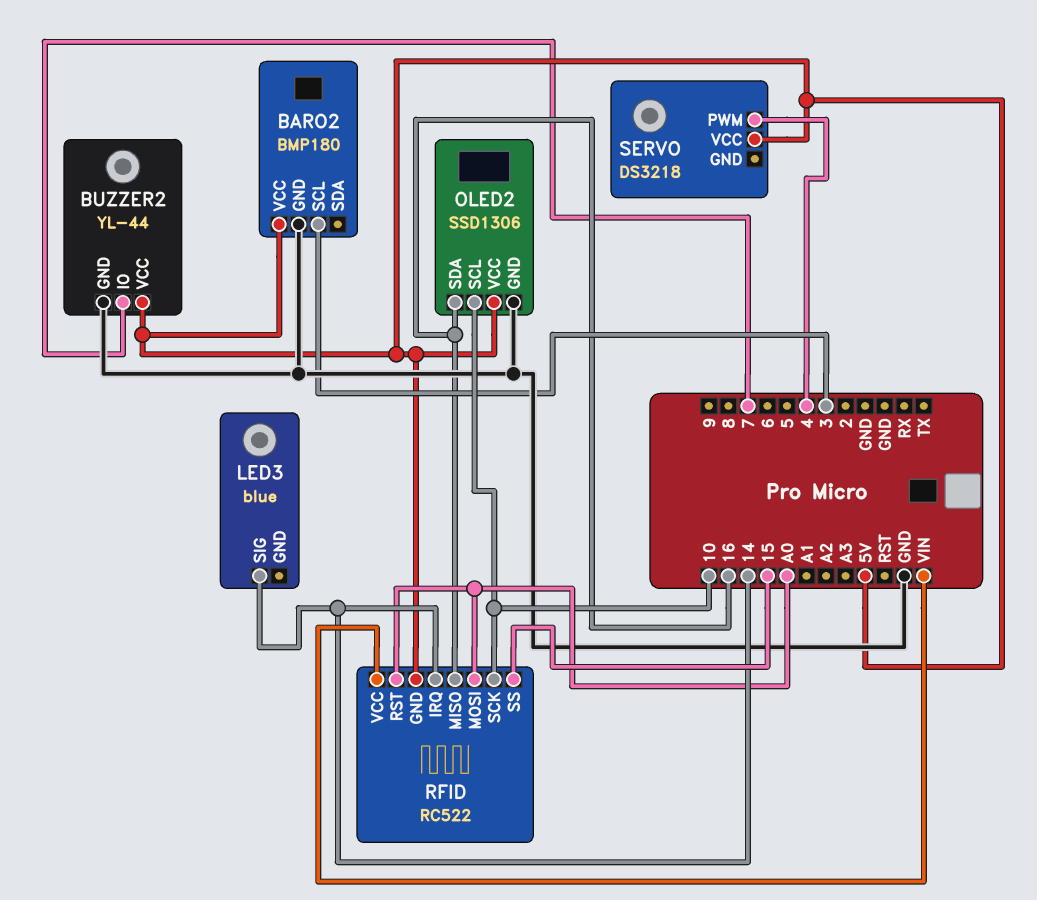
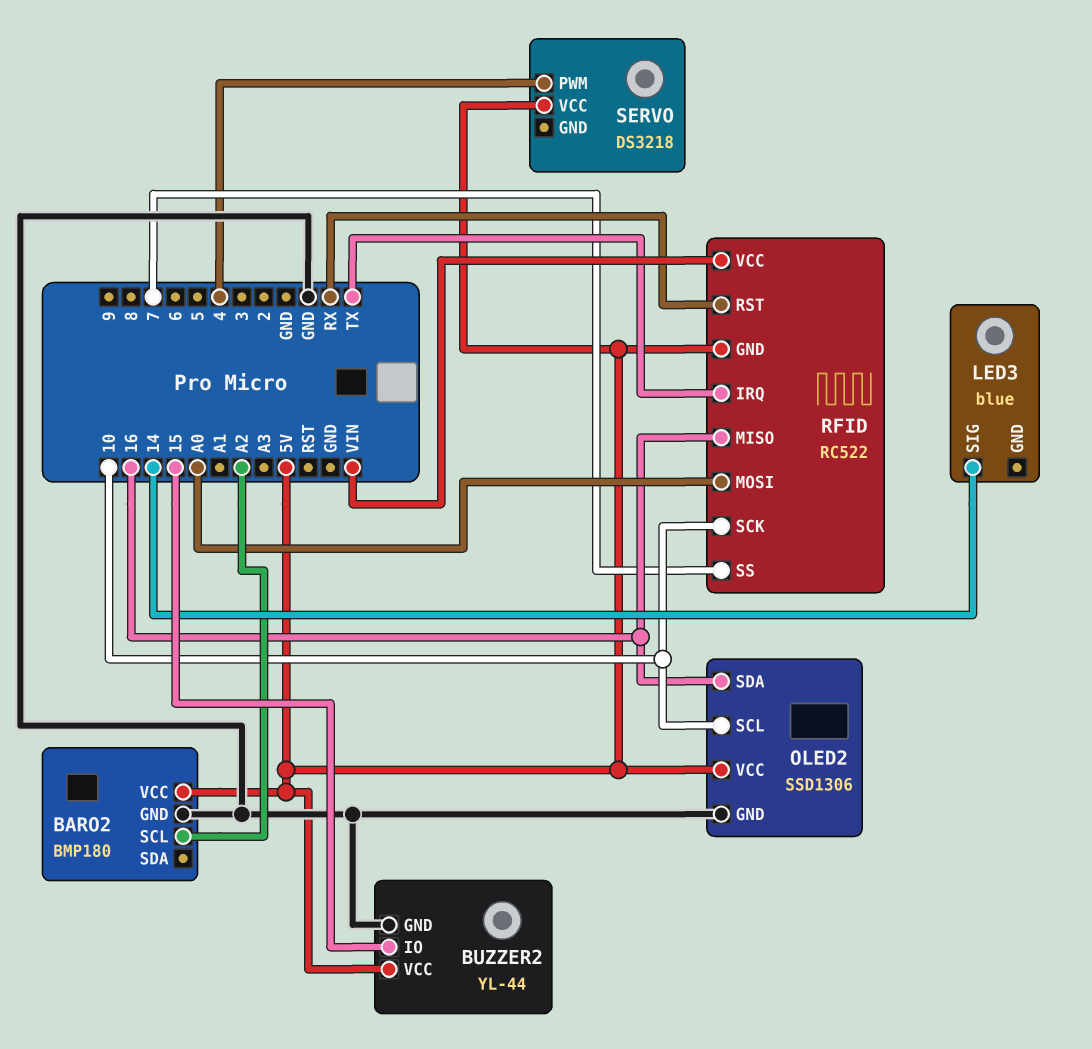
BARO2 pin SCL: 3 -> A2
BUZZER2 pin IO: 7 -> 15
RFID pin IRQ: 14 -> TX
RFID pin RST: A0 -> RX
RFID pin SS: 15 -> 7

